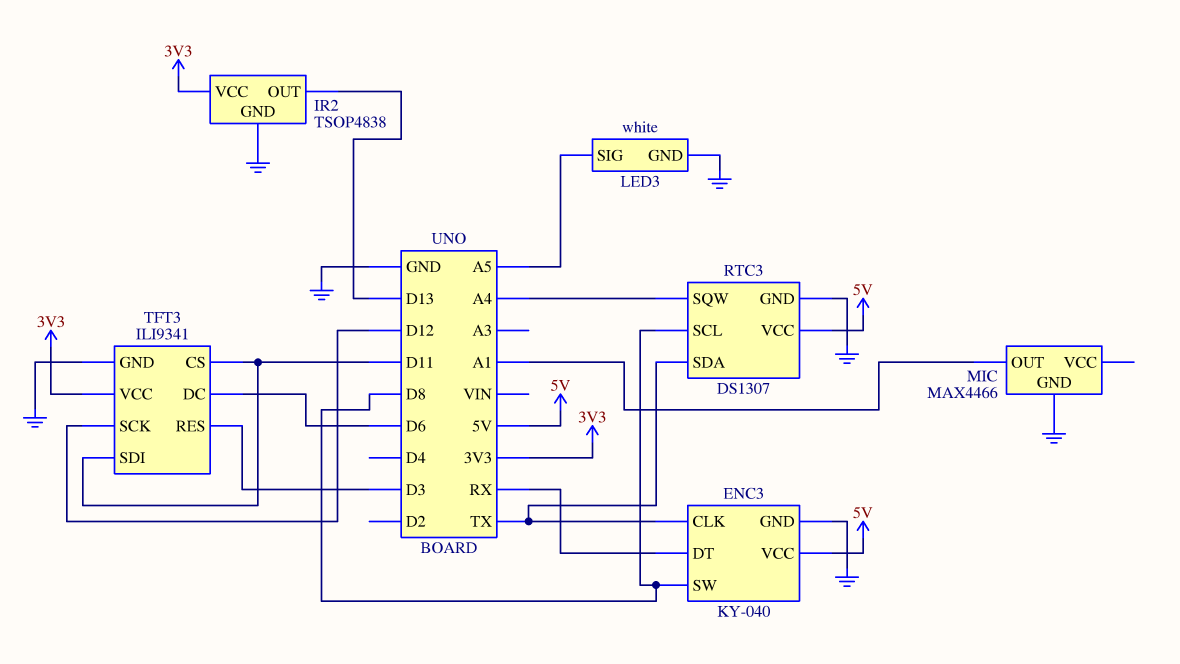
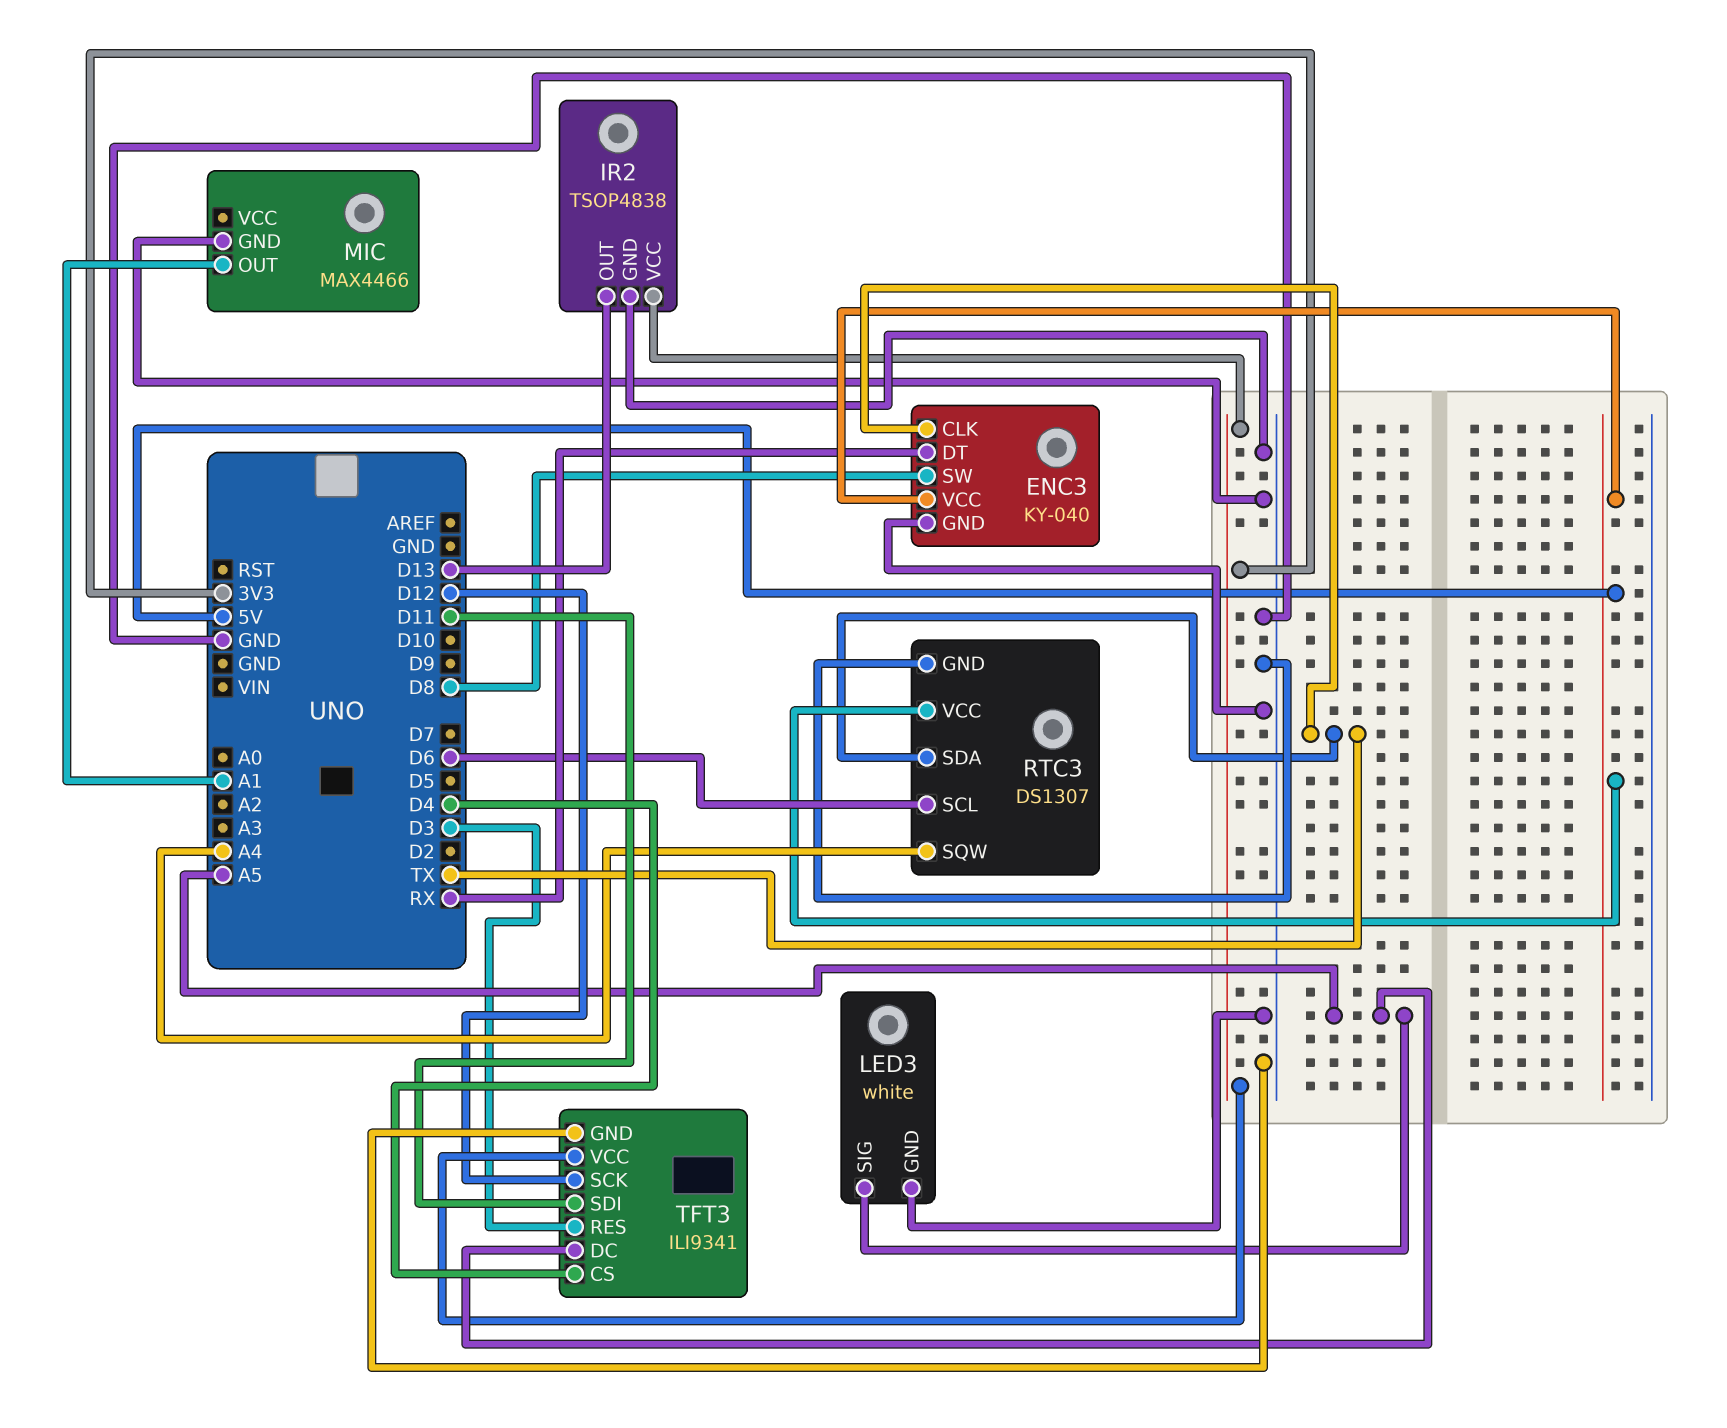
RTC3 pin SCL: D8 -> D6
TFT3 pin CS: D11 -> D4
TFT3 pin DC: D6 -> A5

